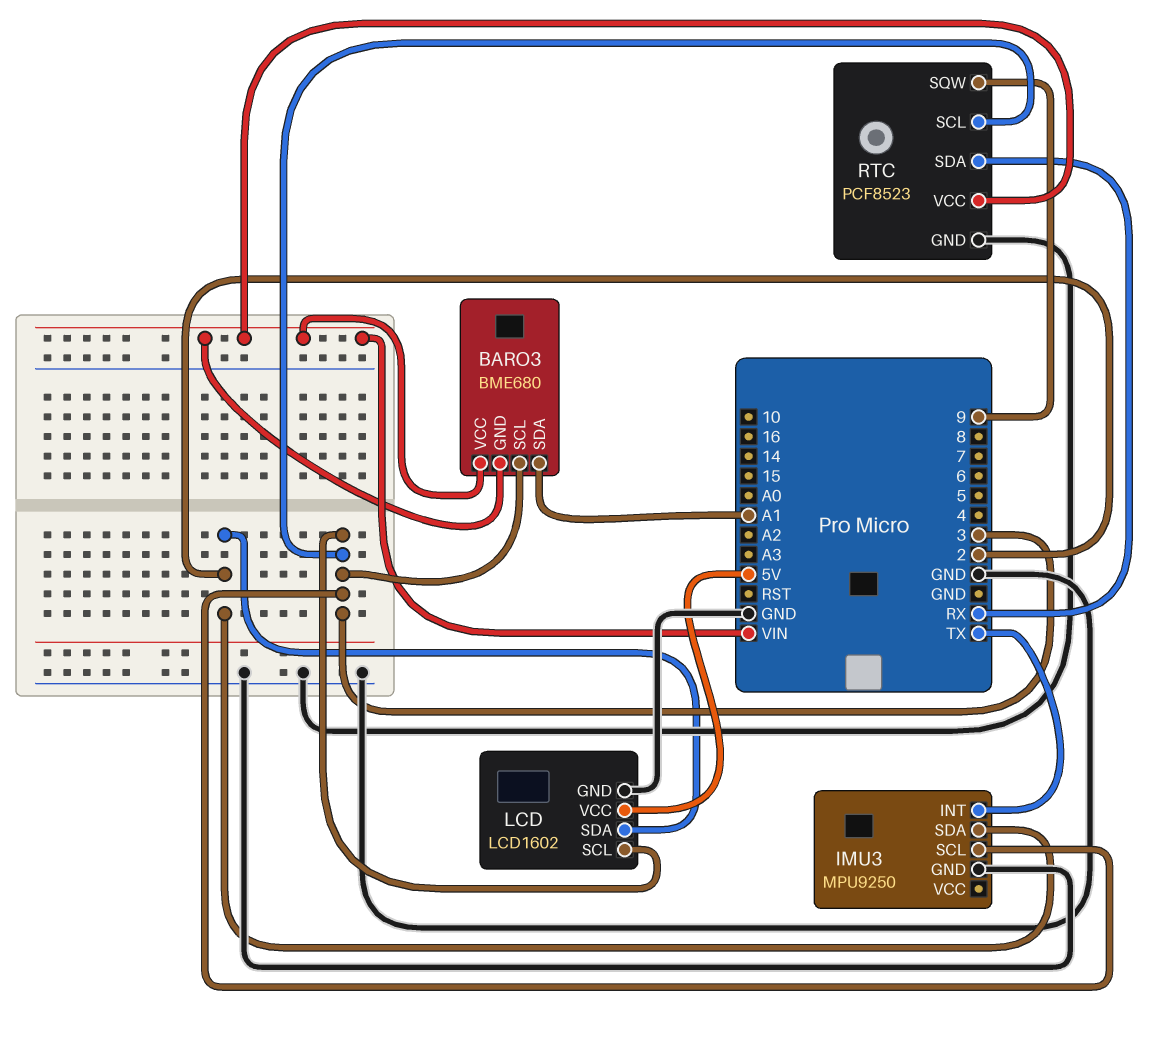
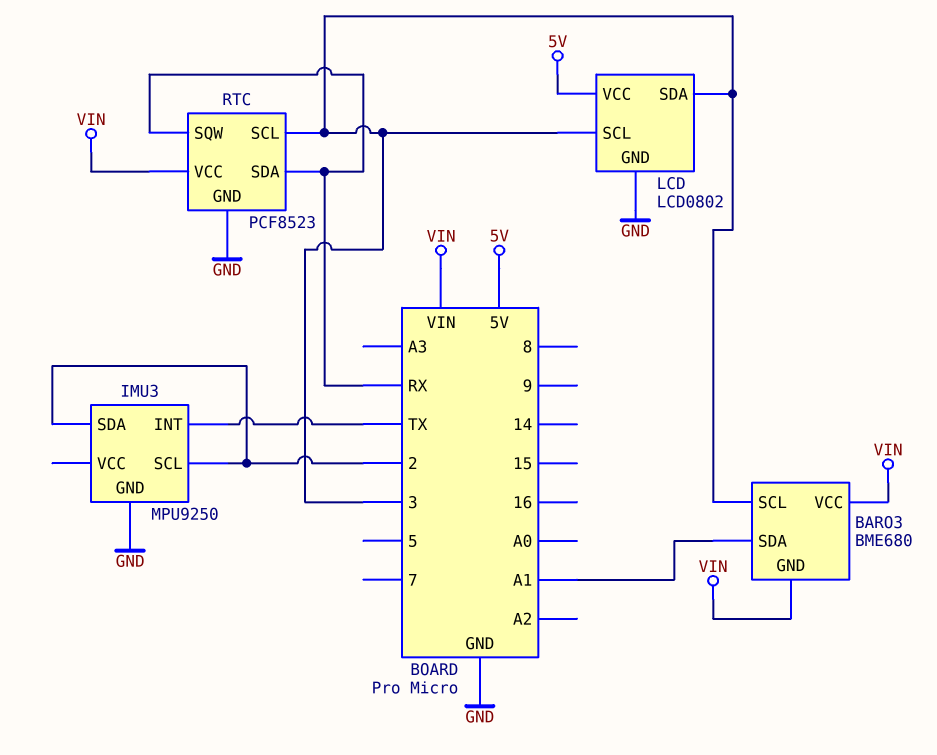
IMU3 pin SCL: 3 -> 2
LCD: LCD1602 -> LCD0802
LCD pin SDA: 2 -> 3
RTC pin SQW: 9 -> RX

